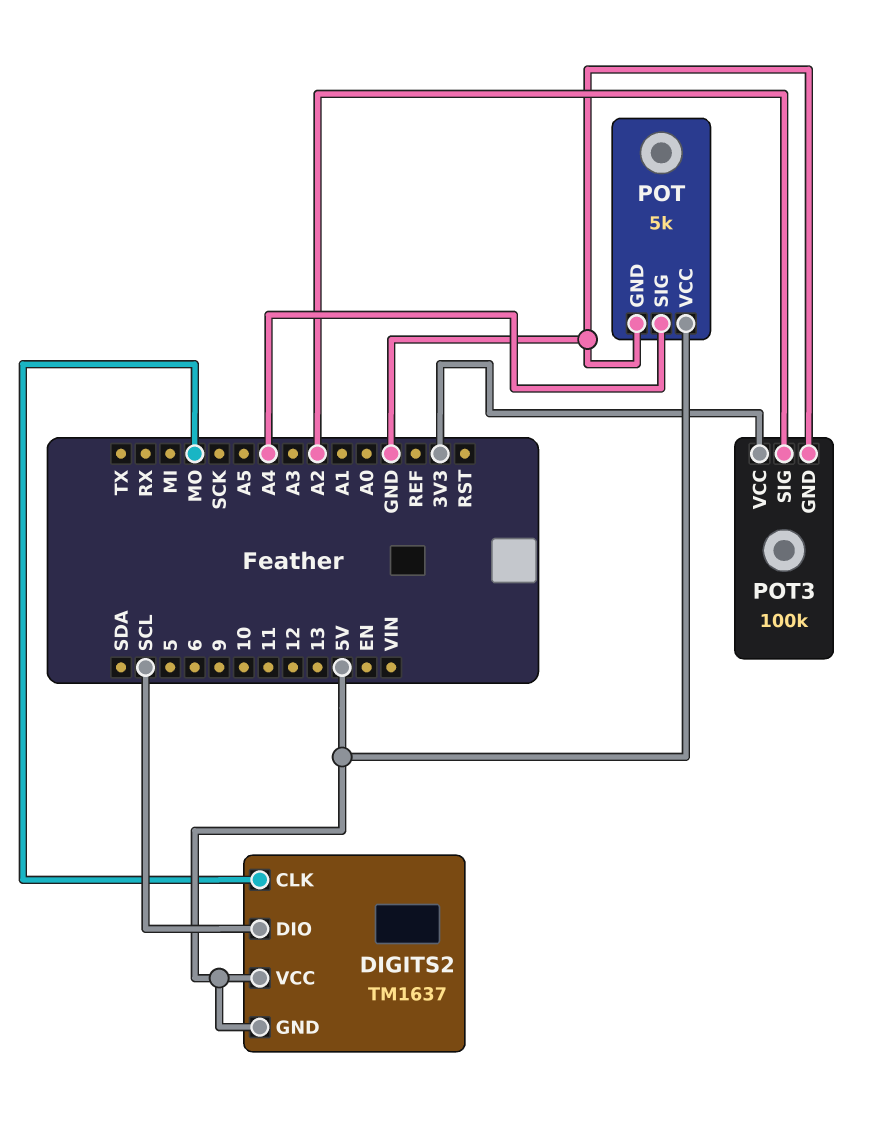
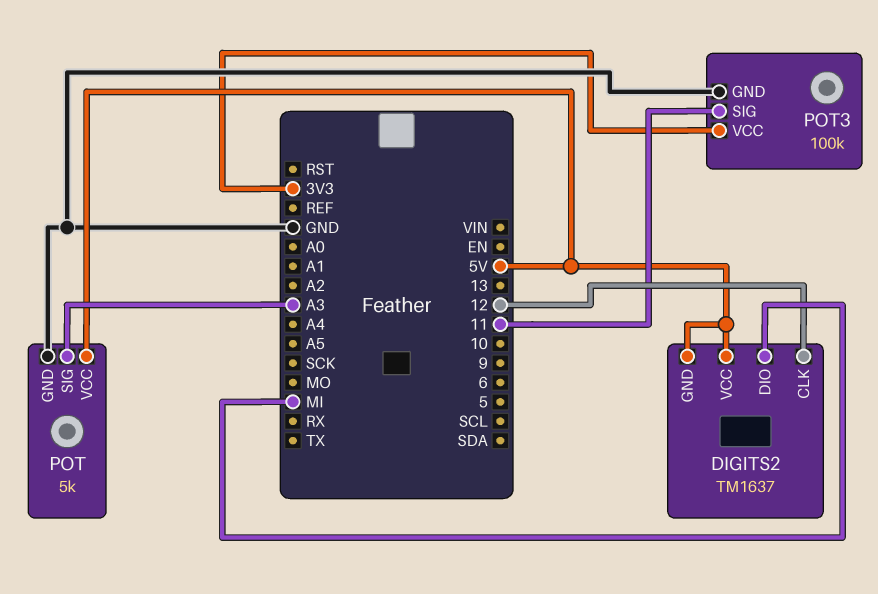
DIGITS2 pin CLK: MO -> 12
DIGITS2 pin DIO: SCL -> MI
POT pin SIG: A4 -> A3
POT3 pin SIG: A2 -> 11

